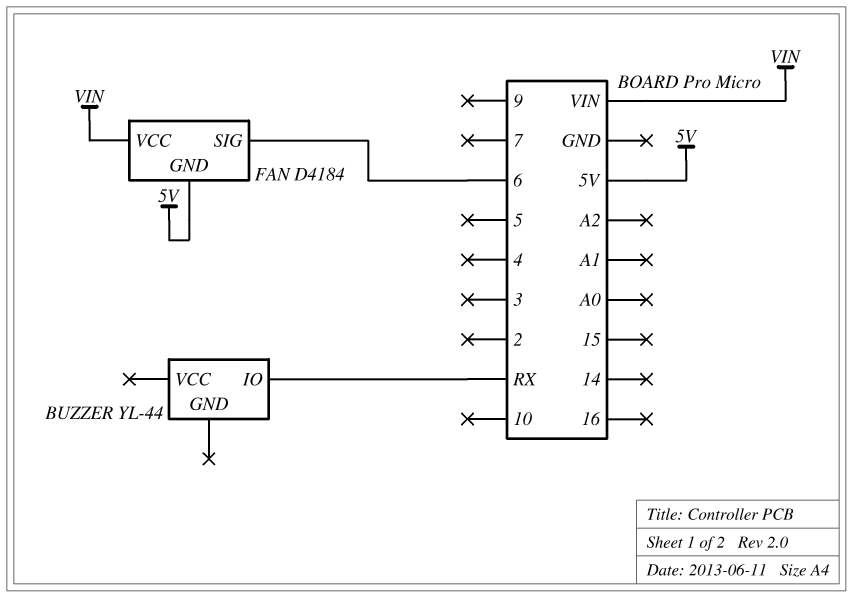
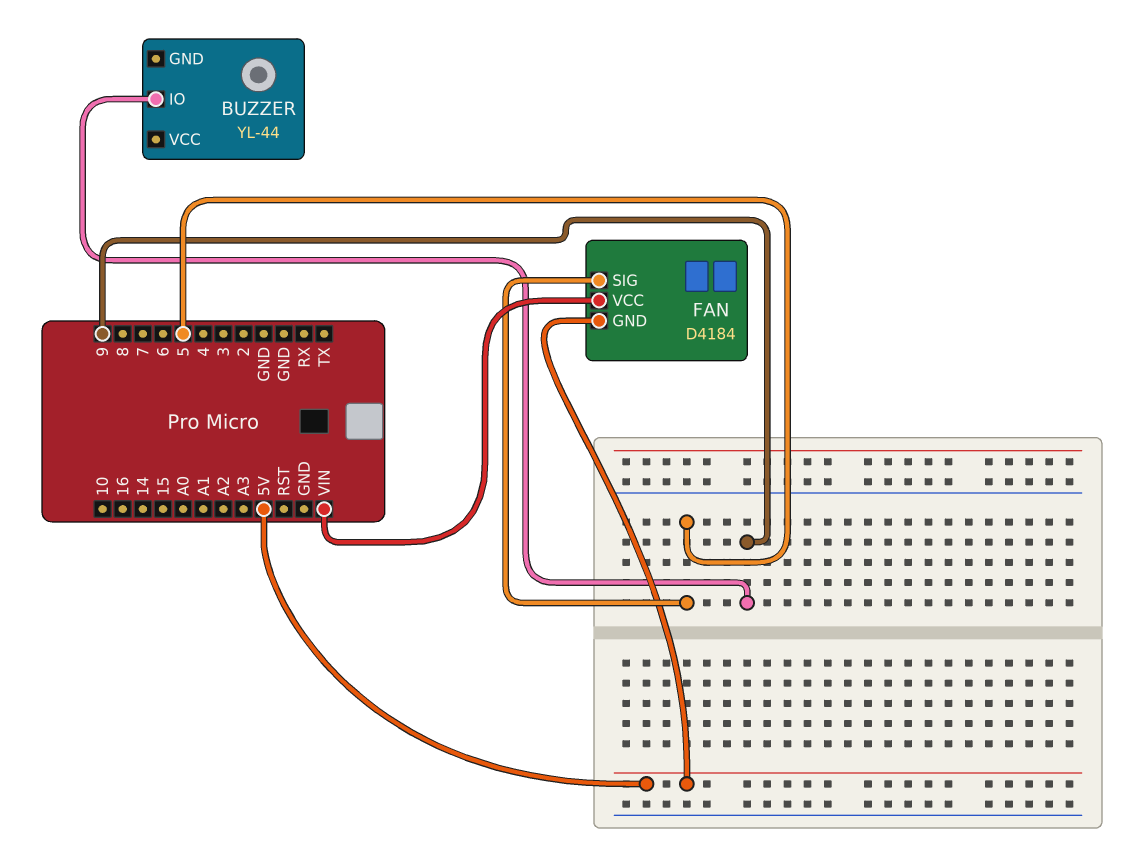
BUZZER pin IO: RX -> 9
FAN pin SIG: 6 -> 5

